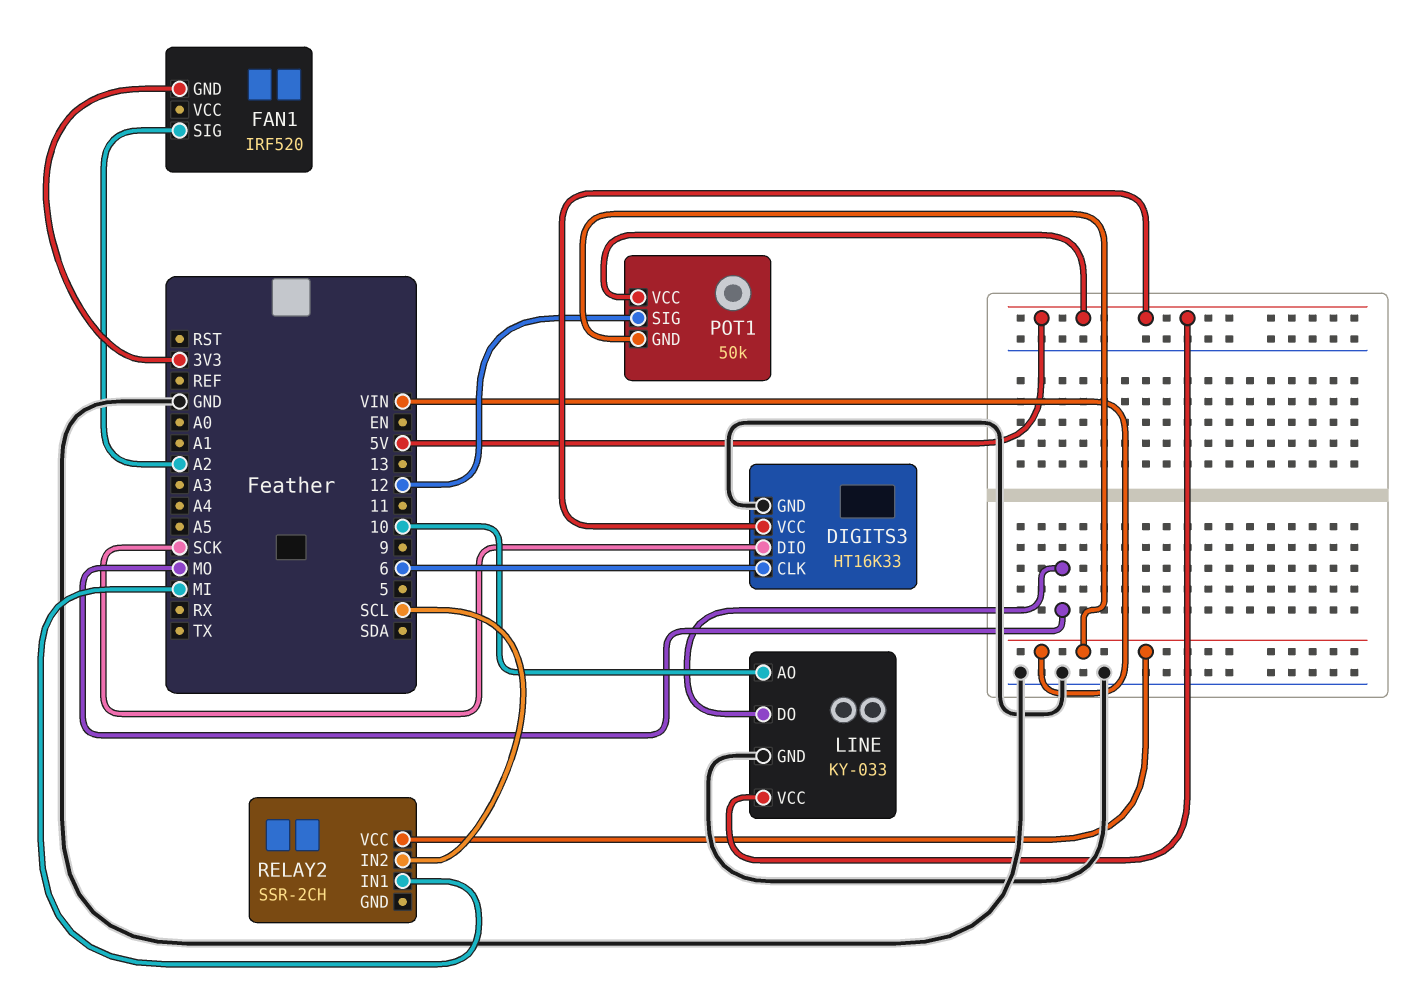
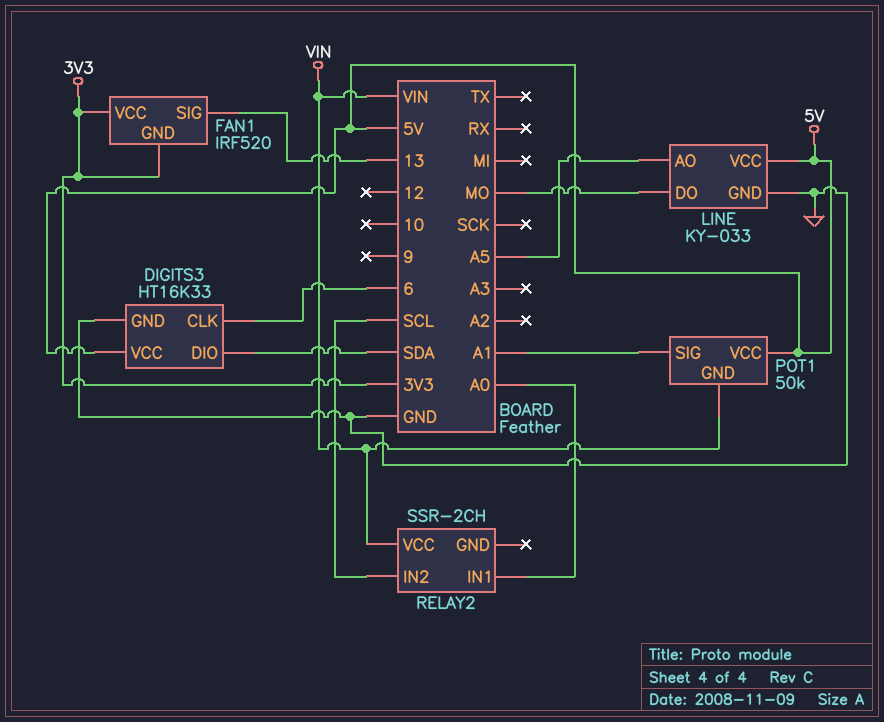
DIGITS3 pin DIO: SCK -> SDA
FAN1 pin SIG: A2 -> 13
FAN1 pin VCC: none -> 3V3
LINE pin AO: 10 -> A5
POT1 pin SIG: 12 -> A1
RELAY2 pin IN1: MI -> A0

